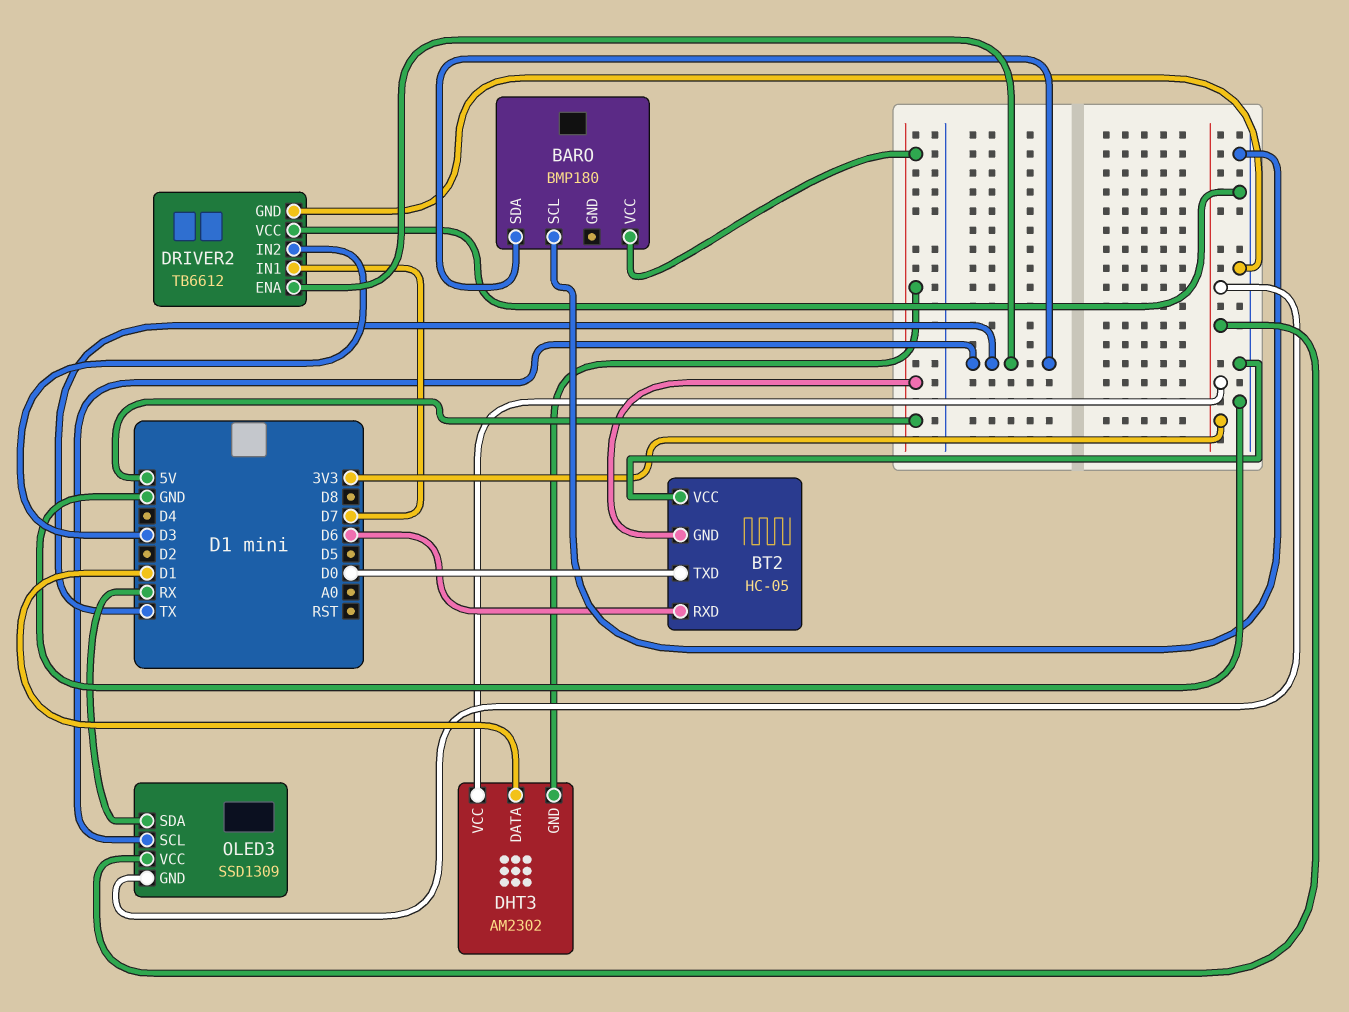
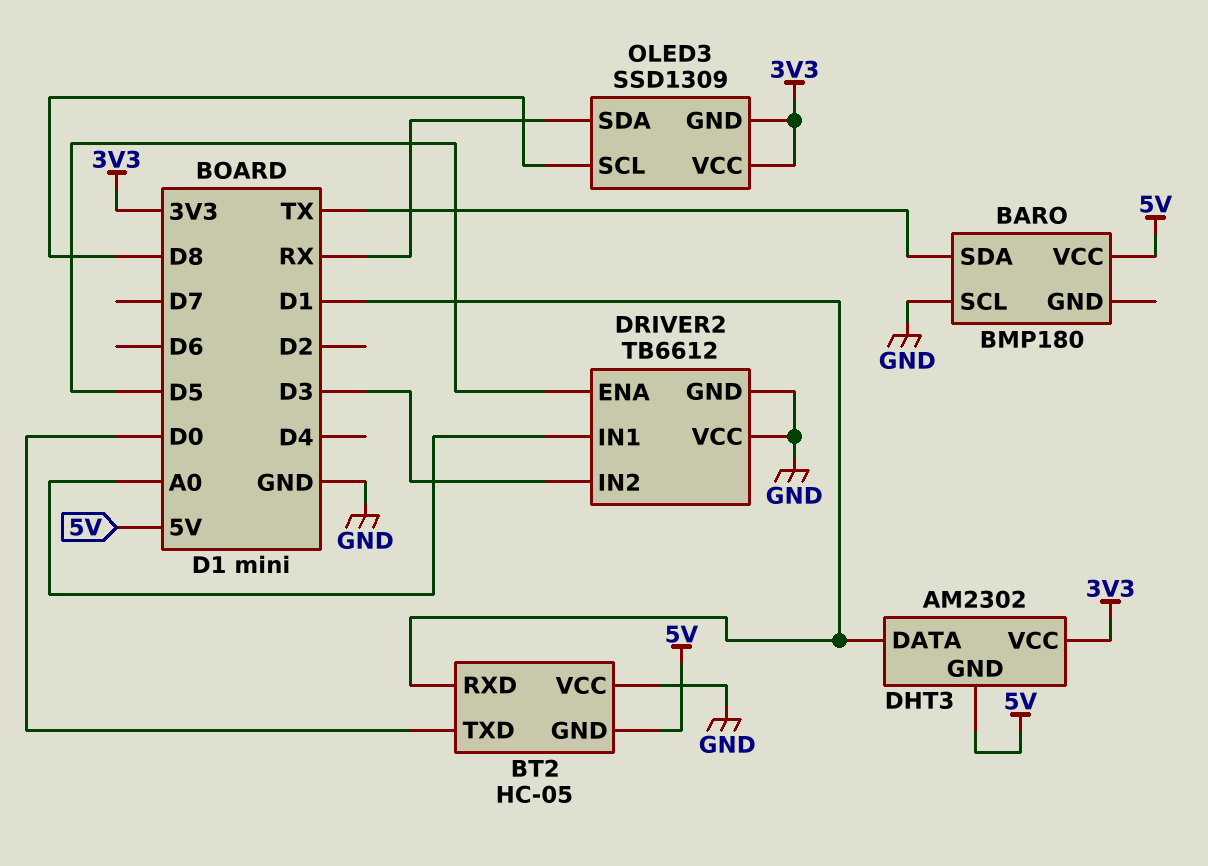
BT2 pin RXD: D6 -> D1
DRIVER2 pin ENA: TX -> D5
DRIVER2 pin IN1: D7 -> A0
OLED3 pin SCL: TX -> D8

